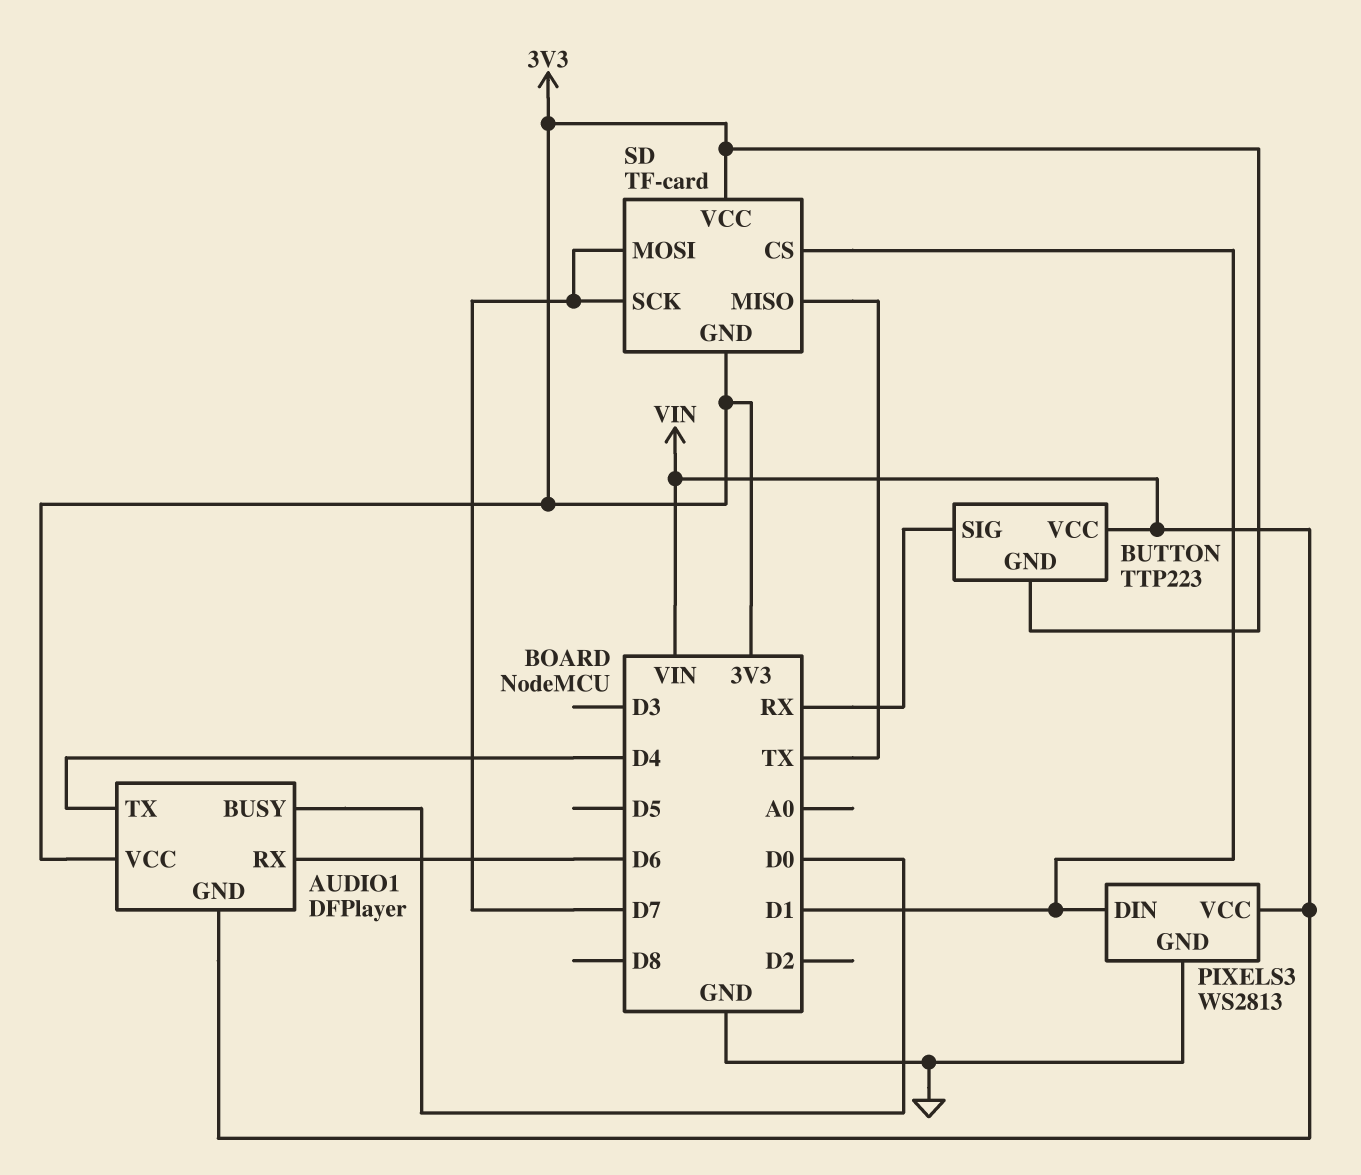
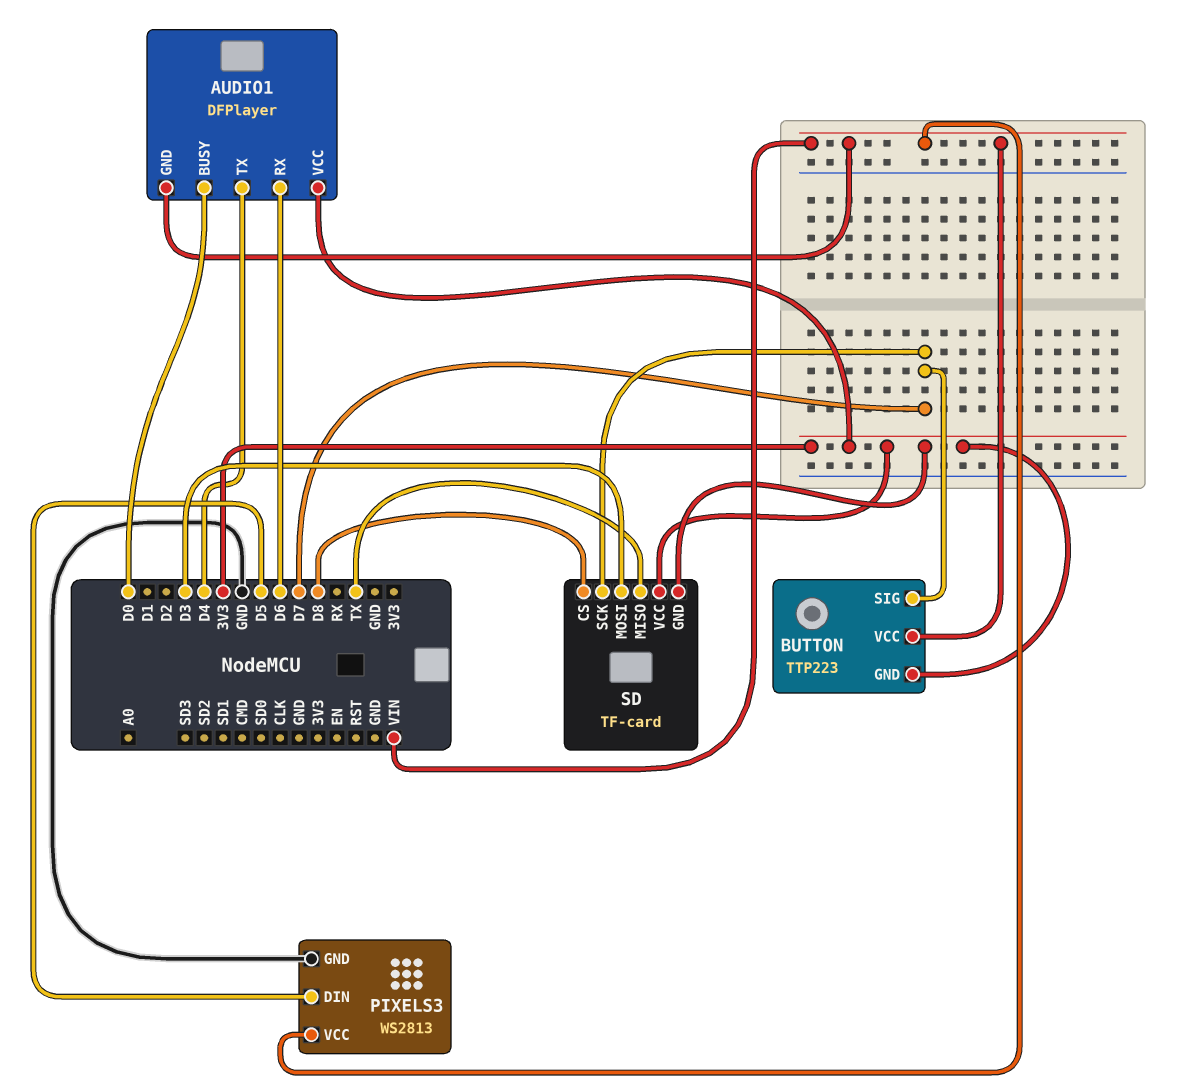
BUTTON pin SIG: RX -> D7
PIXELS3 pin DIN: D1 -> D5
SD pin CS: D1 -> D8
SD pin MOSI: D7 -> D3

